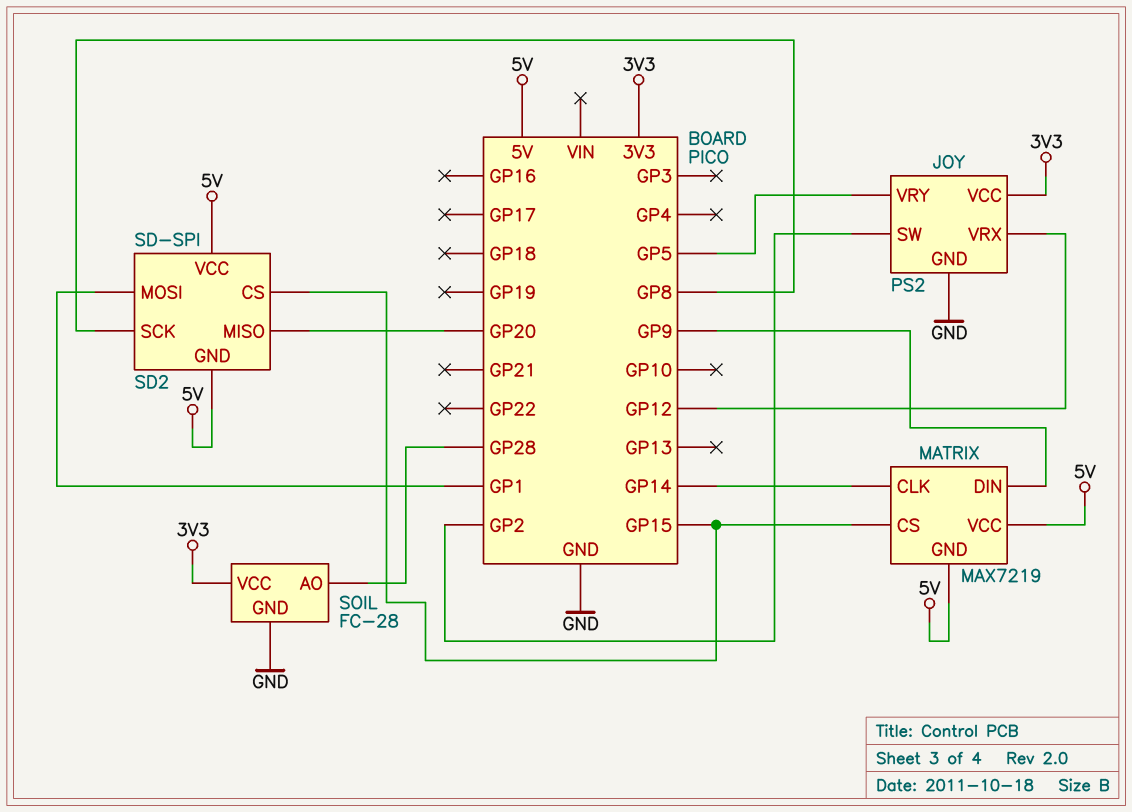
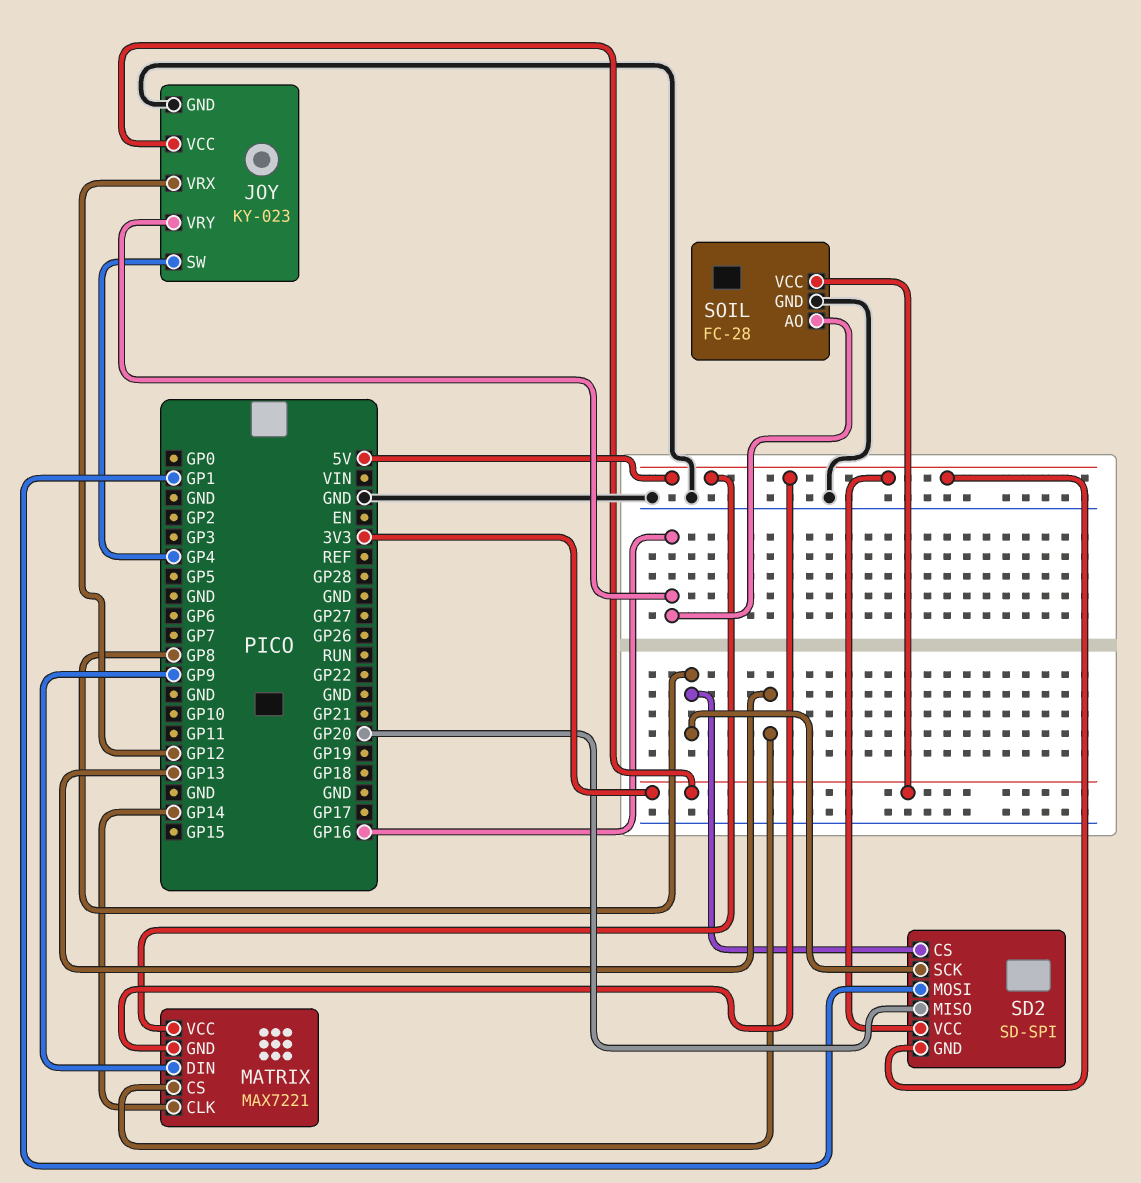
JOY: PS2 -> KY-023
JOY pin SW: GP2 -> GP4
JOY pin VRY: GP5 -> GP16
MATRIX: MAX7219 -> MAX7221
MATRIX pin CS: GP15 -> GP13
SD2 pin CS: GP15 -> GP8
SOIL pin AO: GP28 -> GP16

